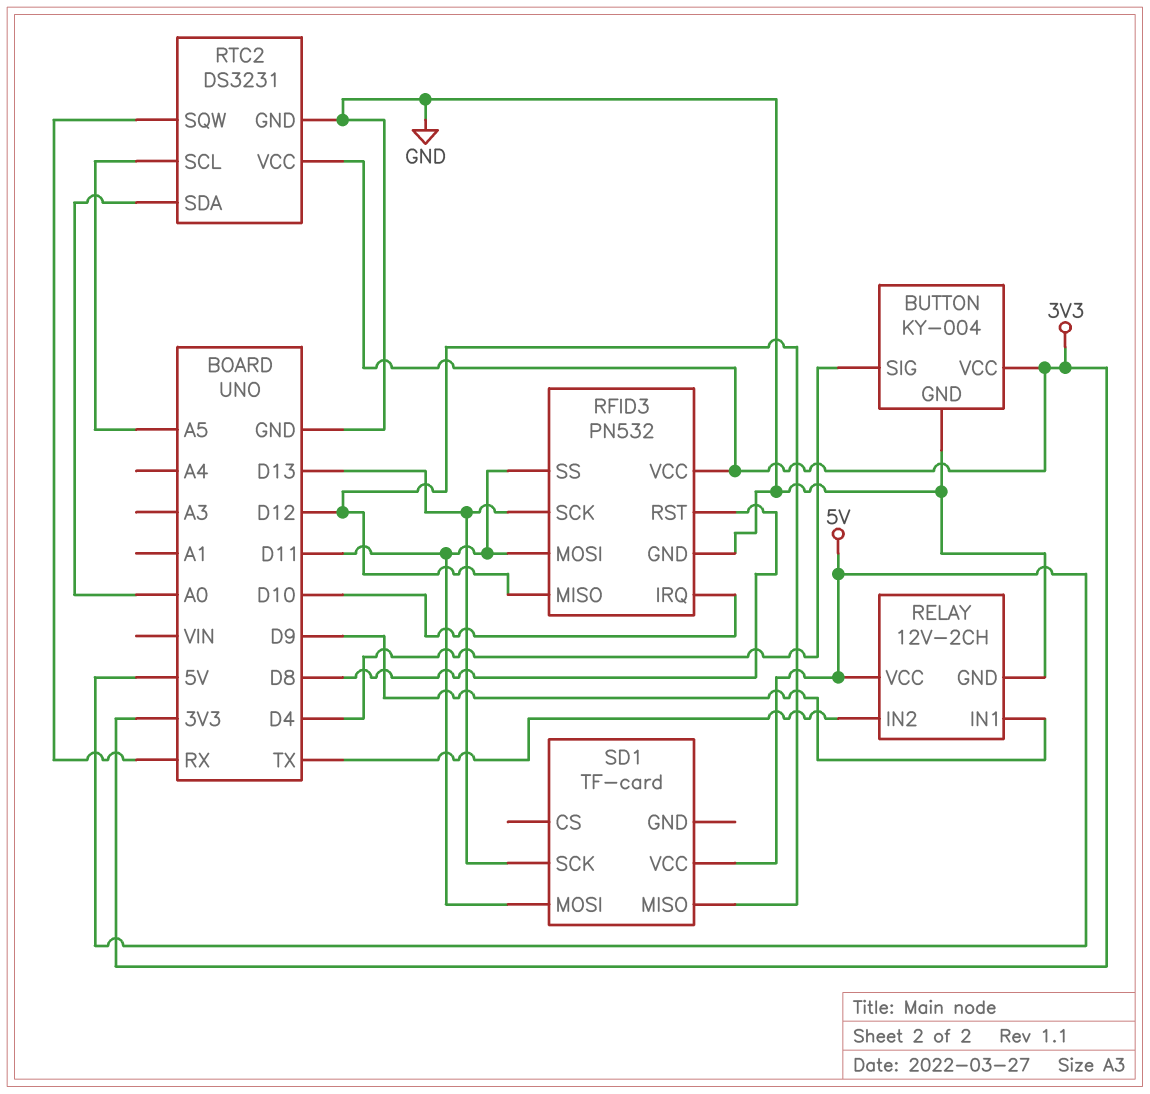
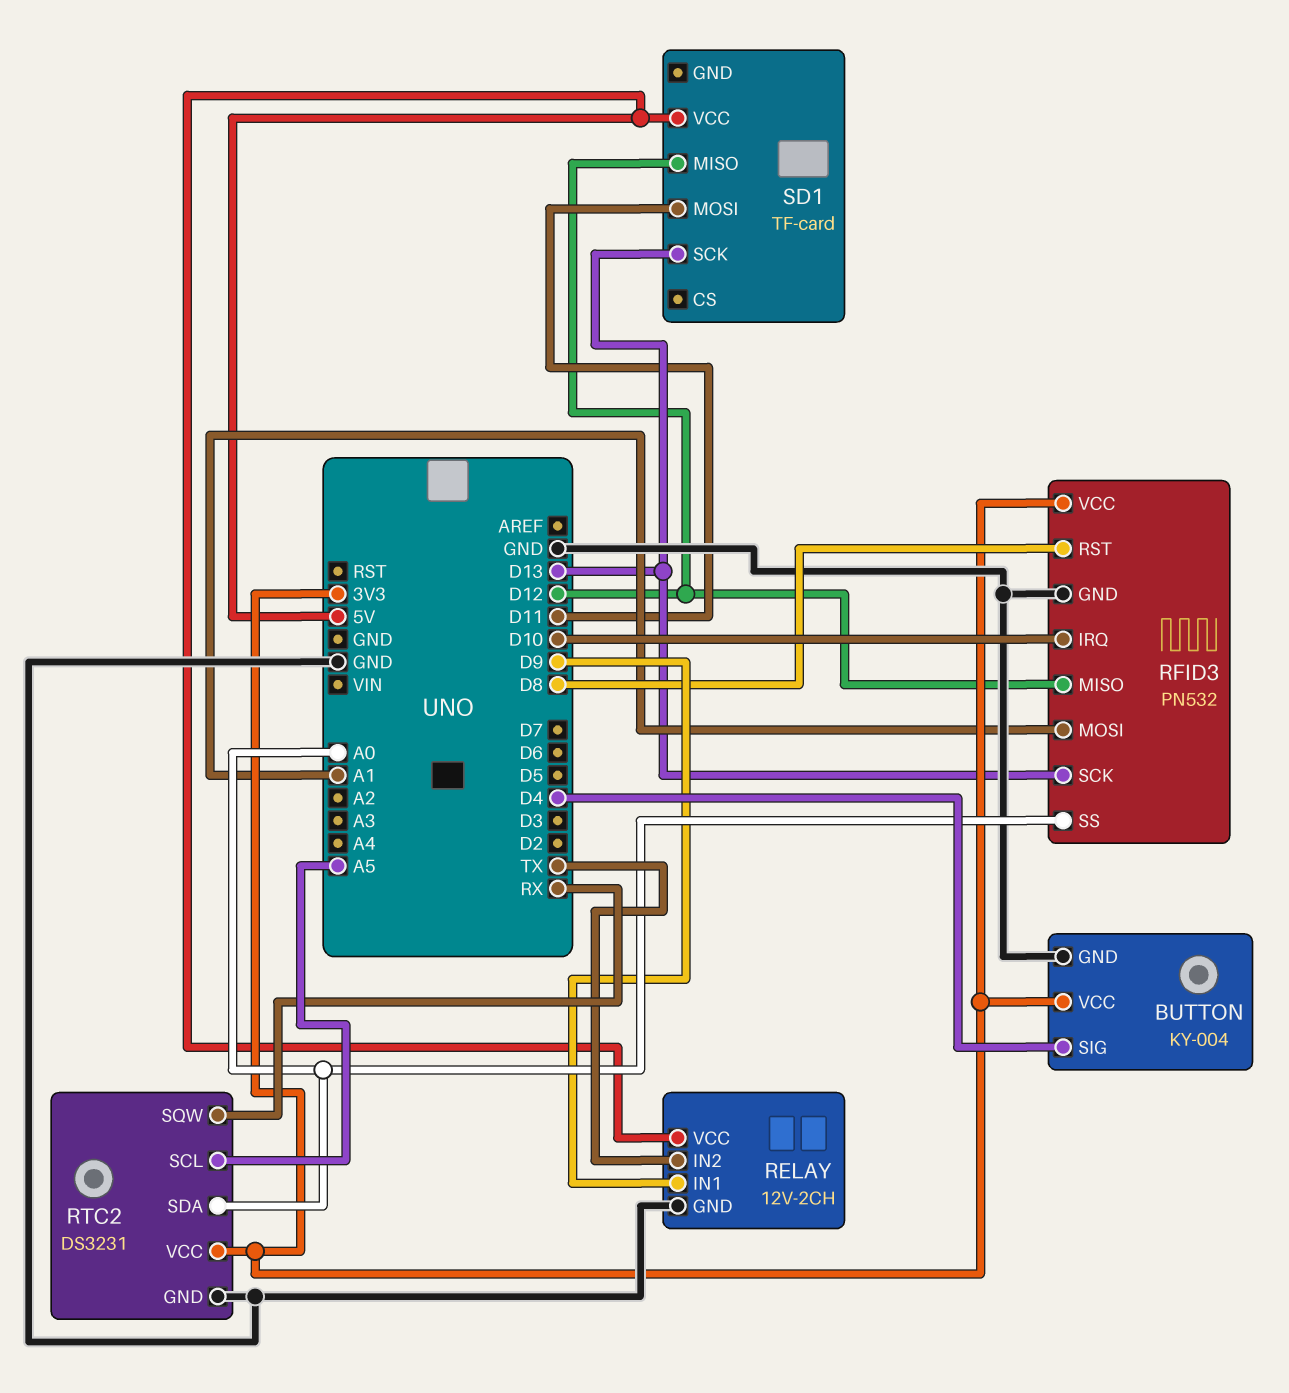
RFID3 pin MOSI: D11 -> A1
RFID3 pin SS: D11 -> A0

